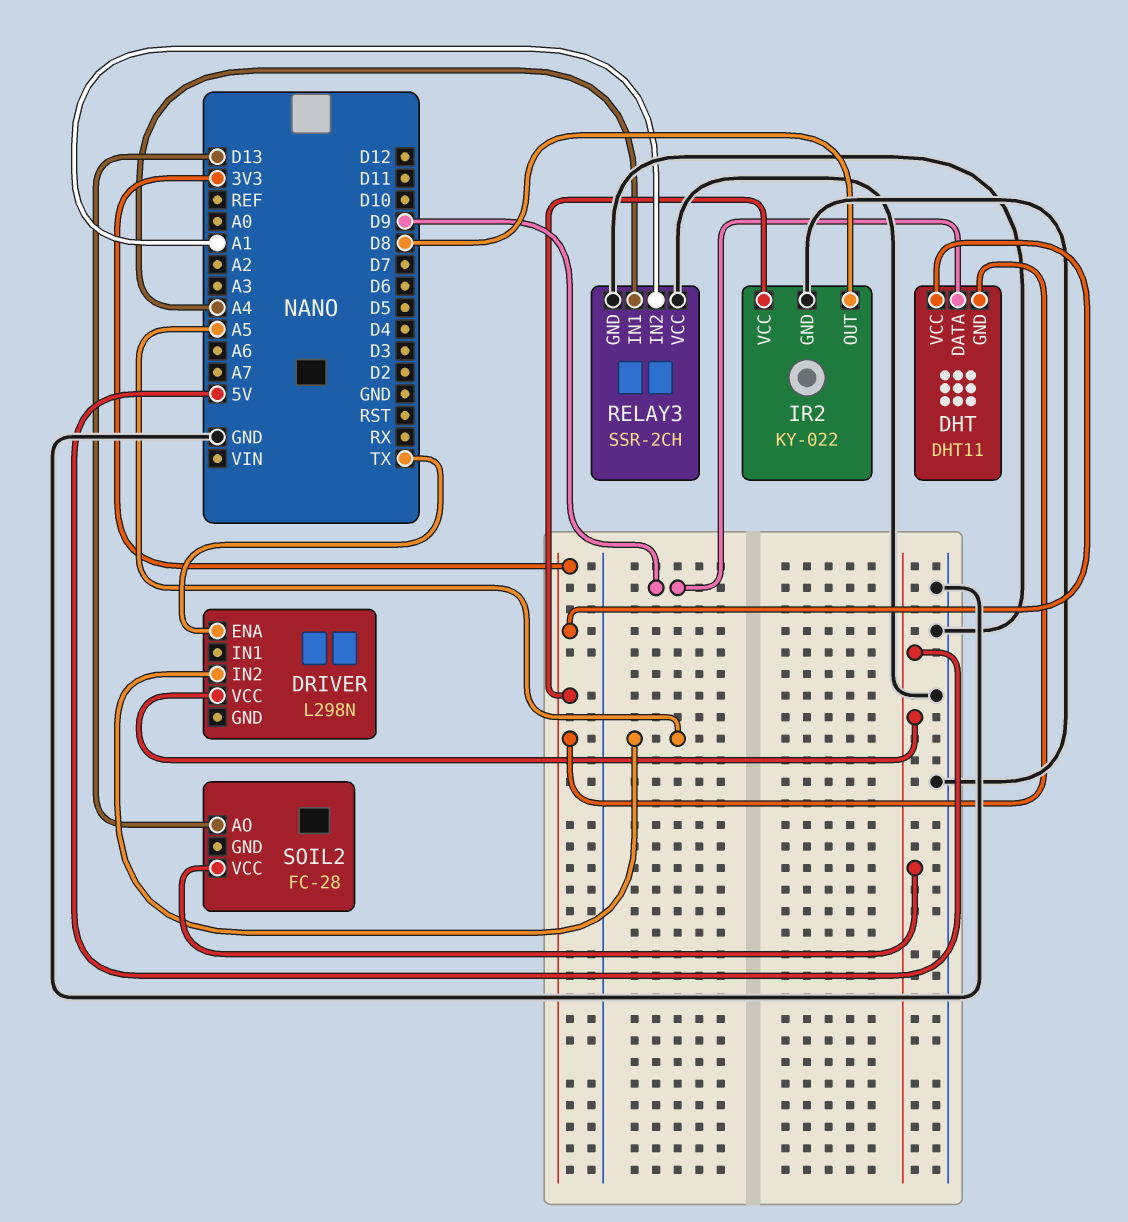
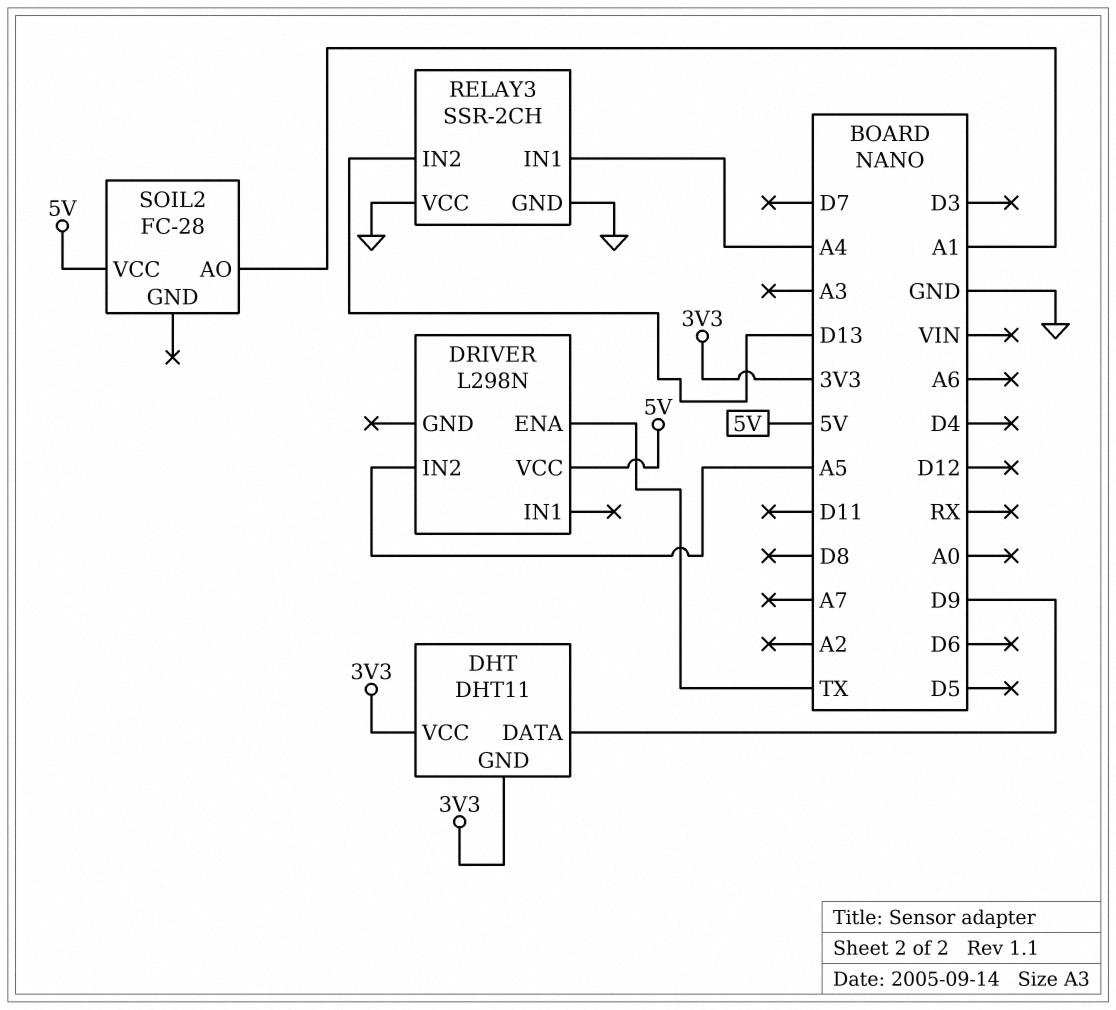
IR2: KY-022 -> none
IR2 pin GND: GND -> none
IR2 pin OUT: D8 -> none
IR2 pin VCC: 3V3 -> none
RELAY3 pin IN2: A1 -> D13
SOIL2 pin AO: D13 -> A1

